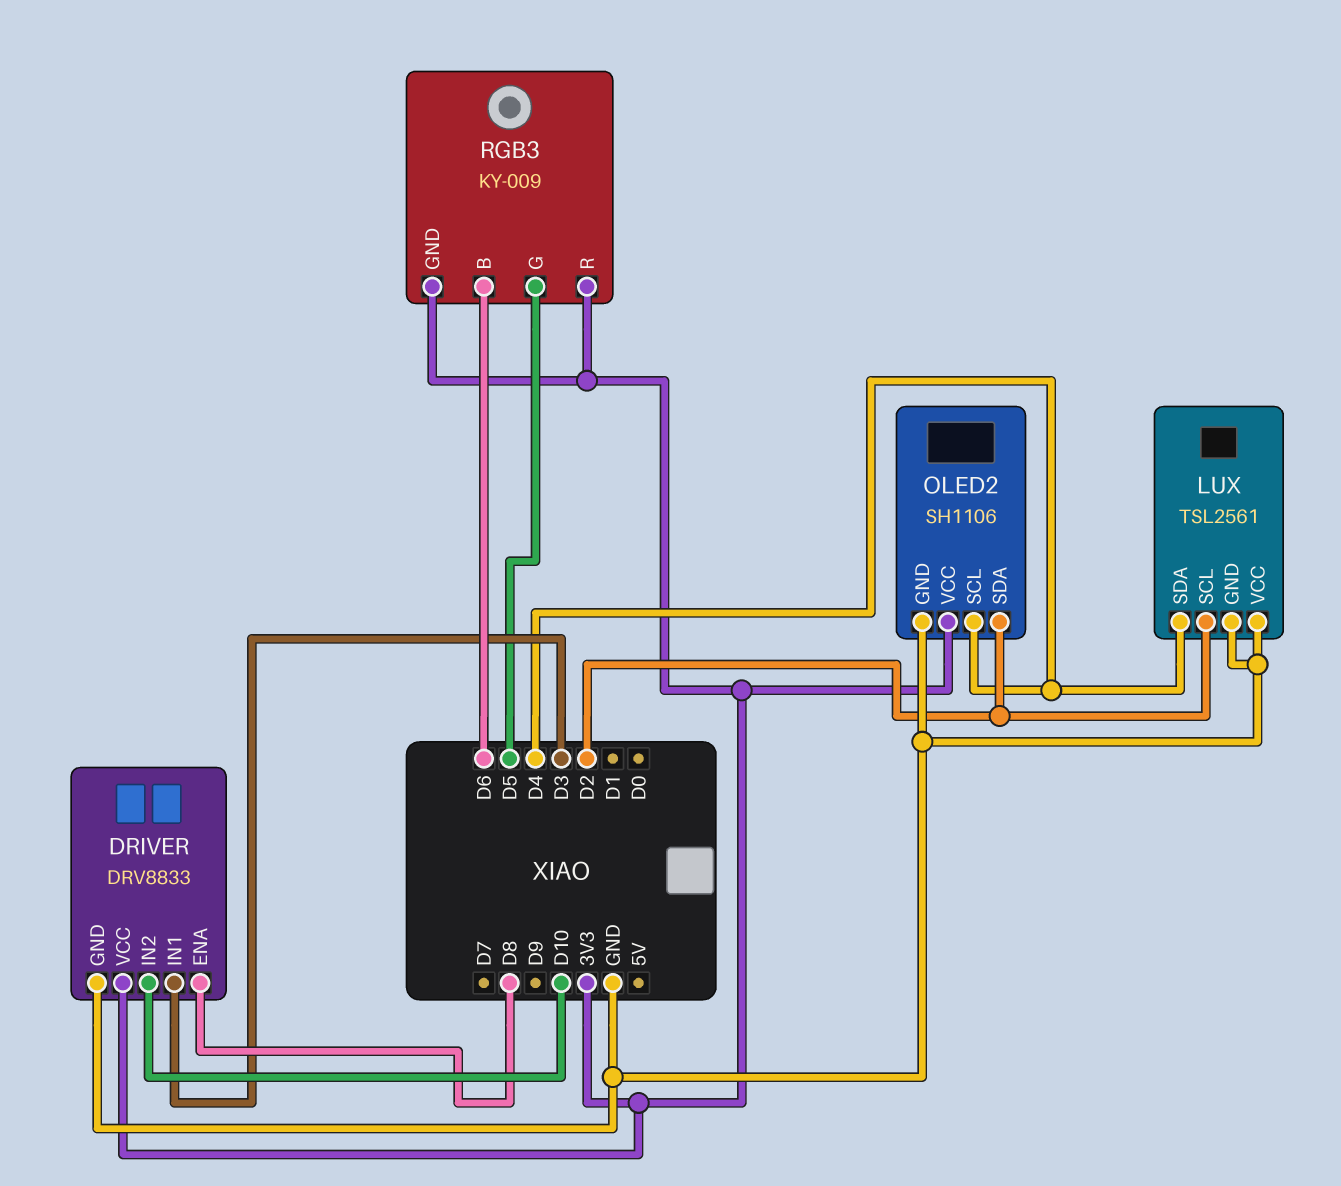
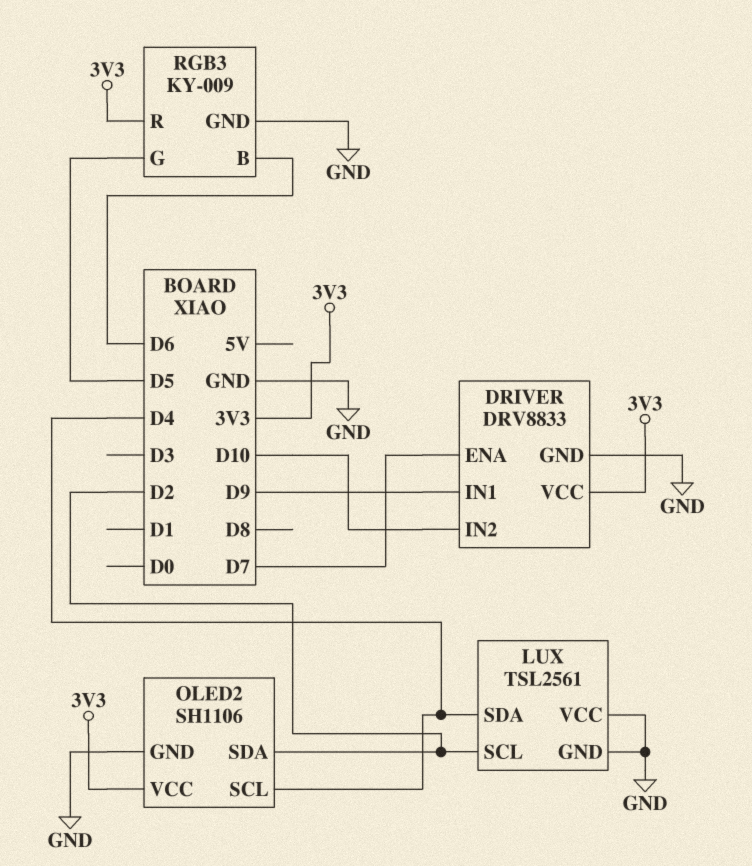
DRIVER pin ENA: D8 -> D7
DRIVER pin IN1: D3 -> D9
RGB3 pin GND: 3V3 -> GND

